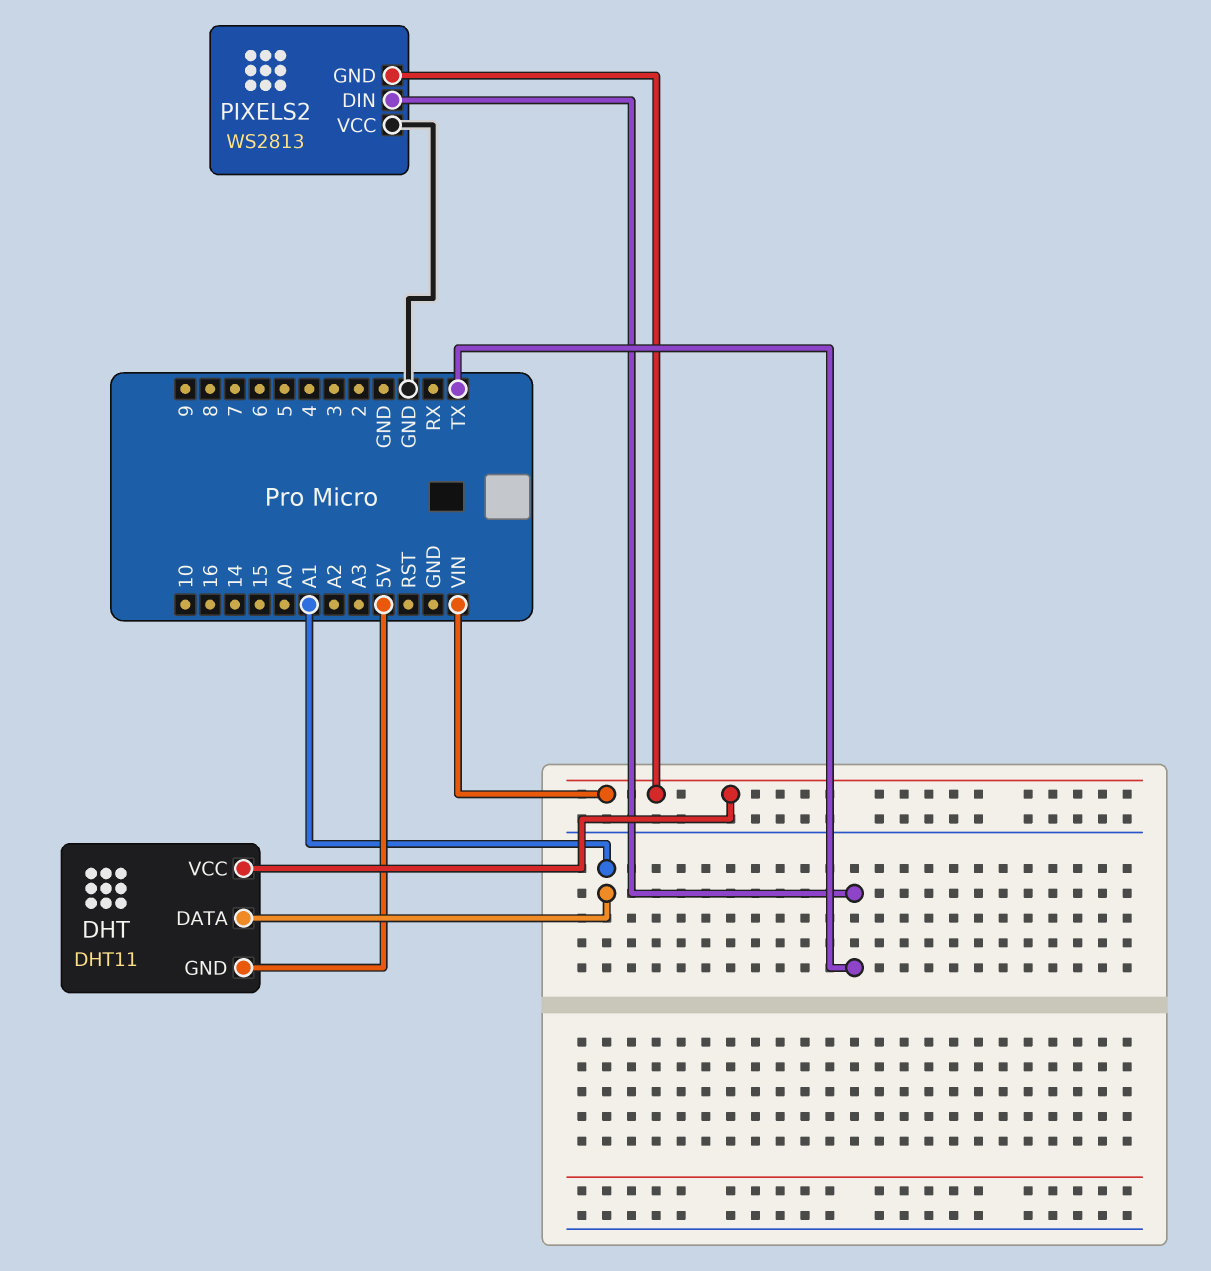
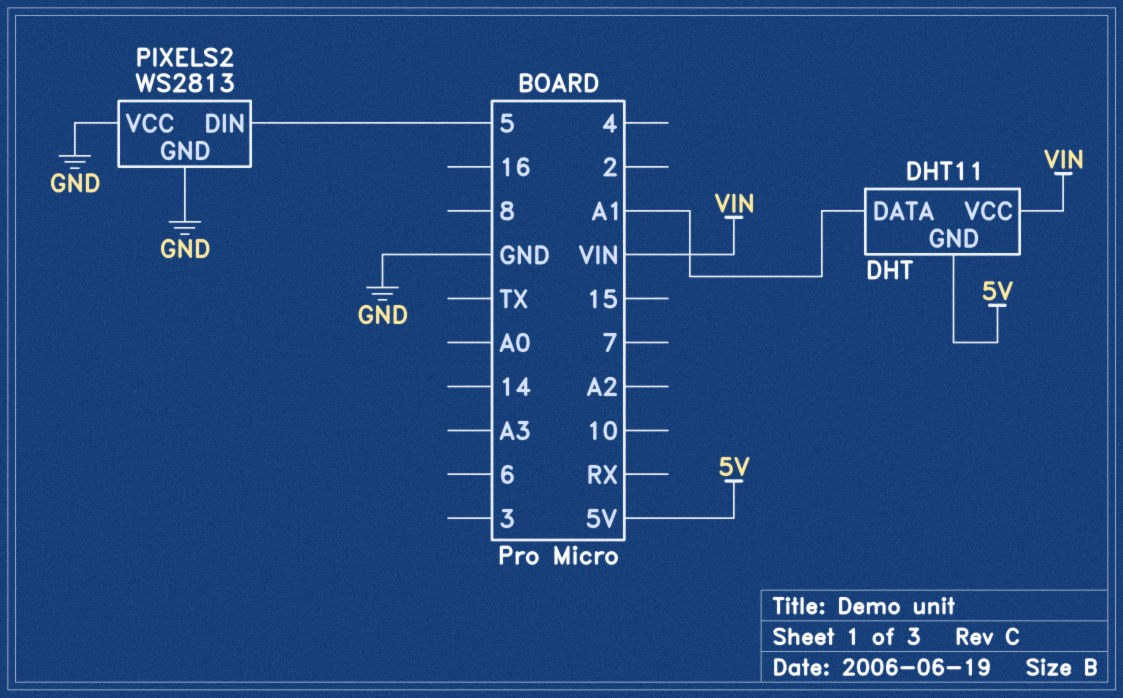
PIXELS2 pin DIN: TX -> 5
PIXELS2 pin GND: VIN -> GND

